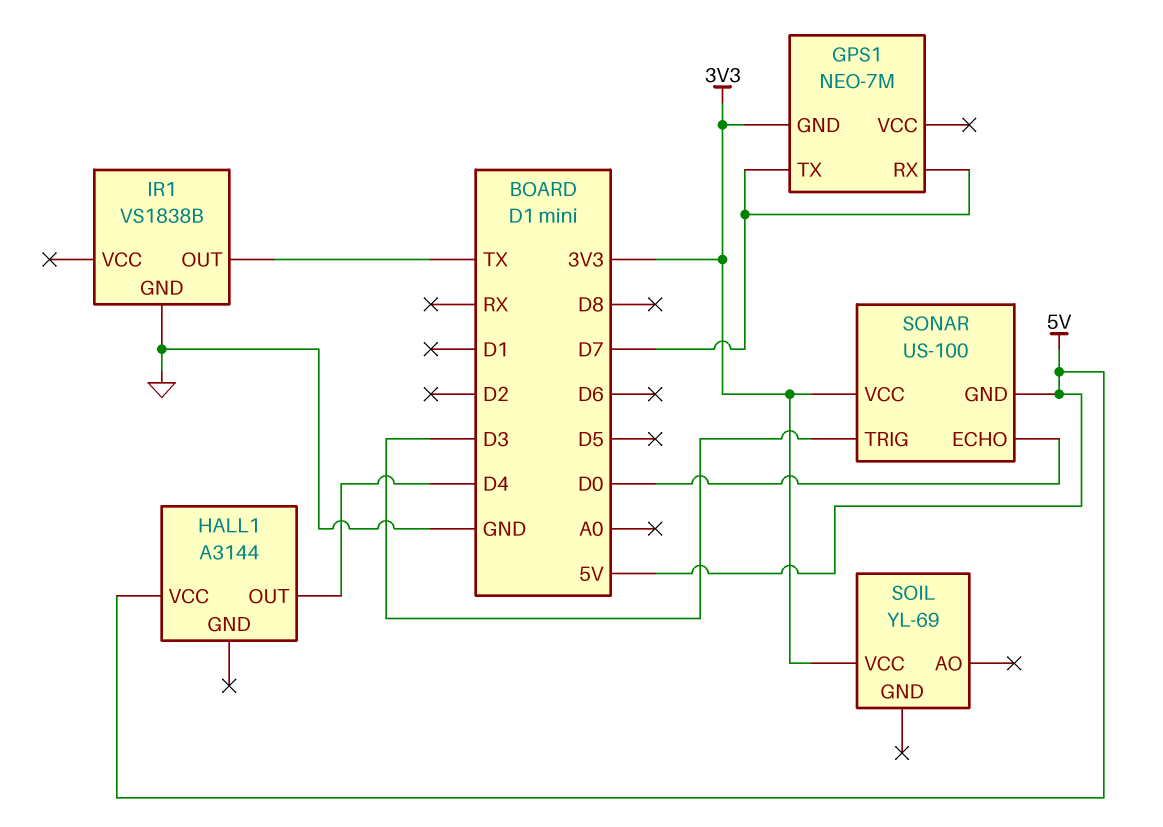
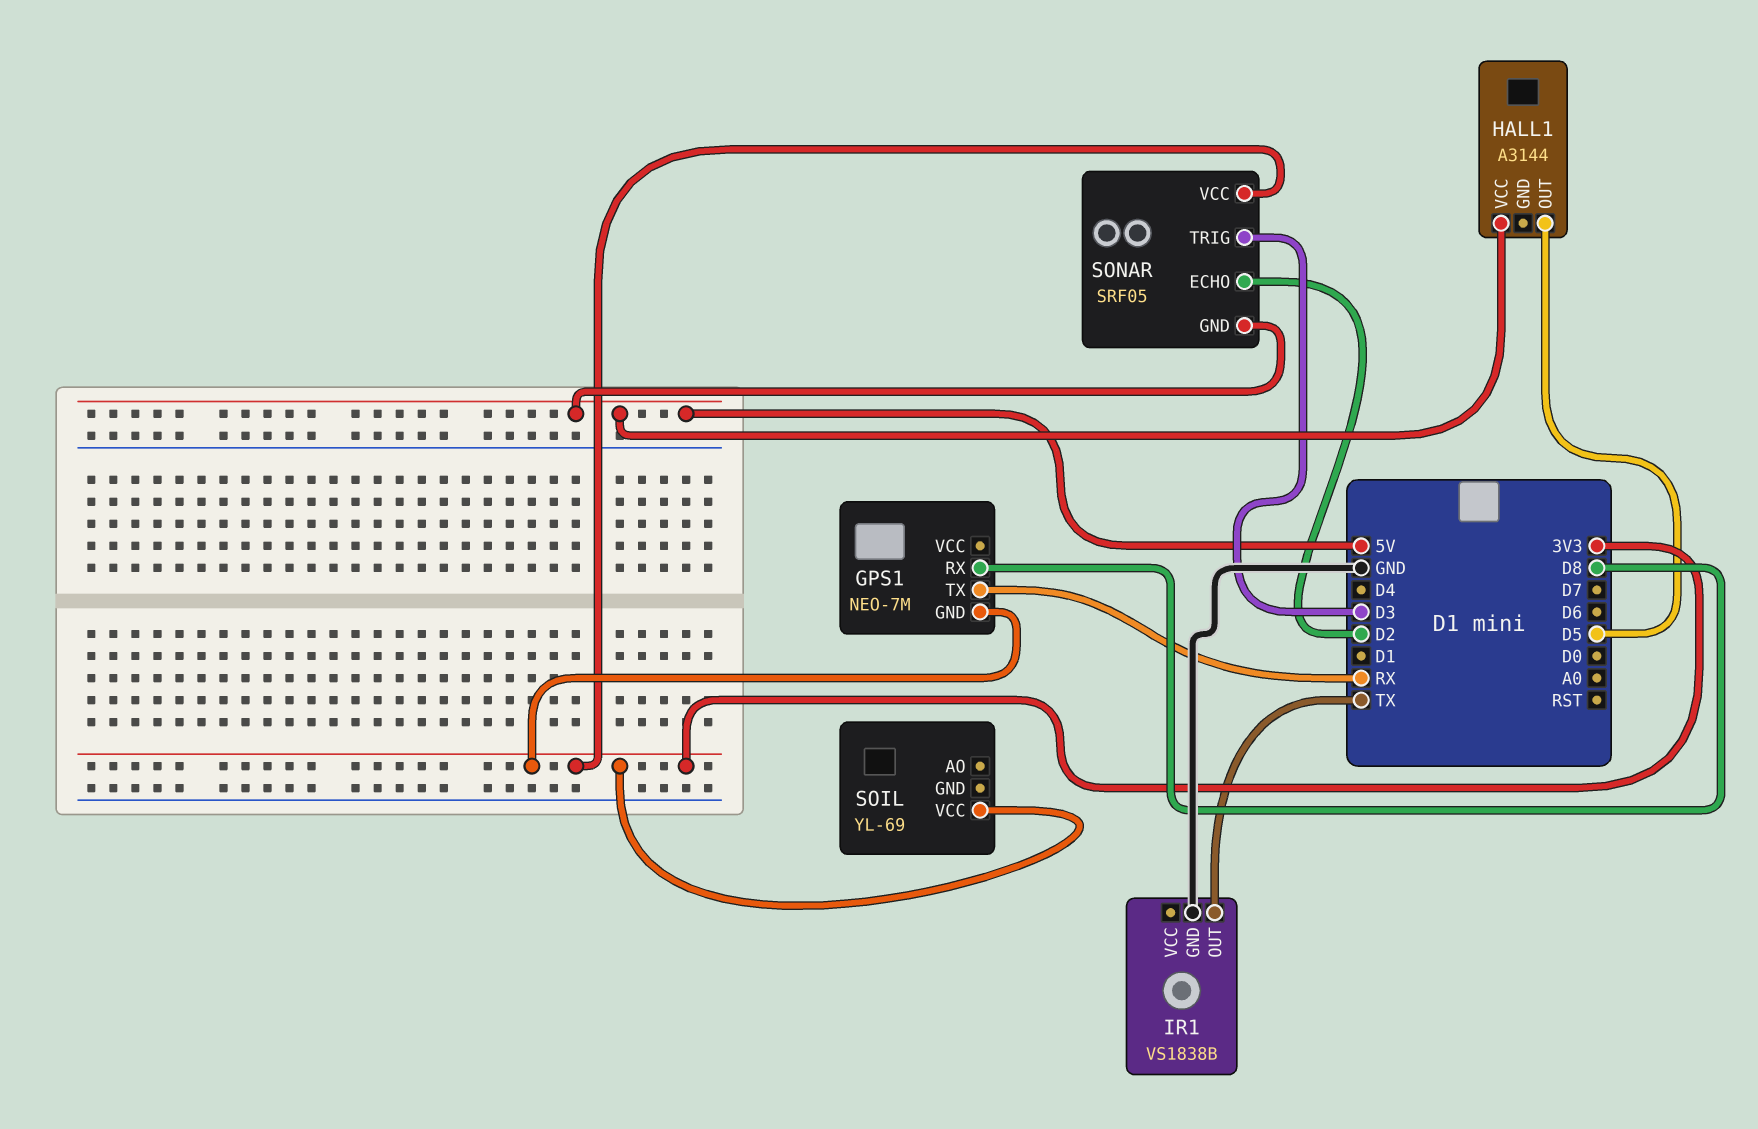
GPS1 pin RX: D7 -> D8
GPS1 pin TX: D7 -> RX
HALL1 pin OUT: D4 -> D5
SONAR: US-100 -> SRF05
SONAR pin ECHO: D0 -> D2

